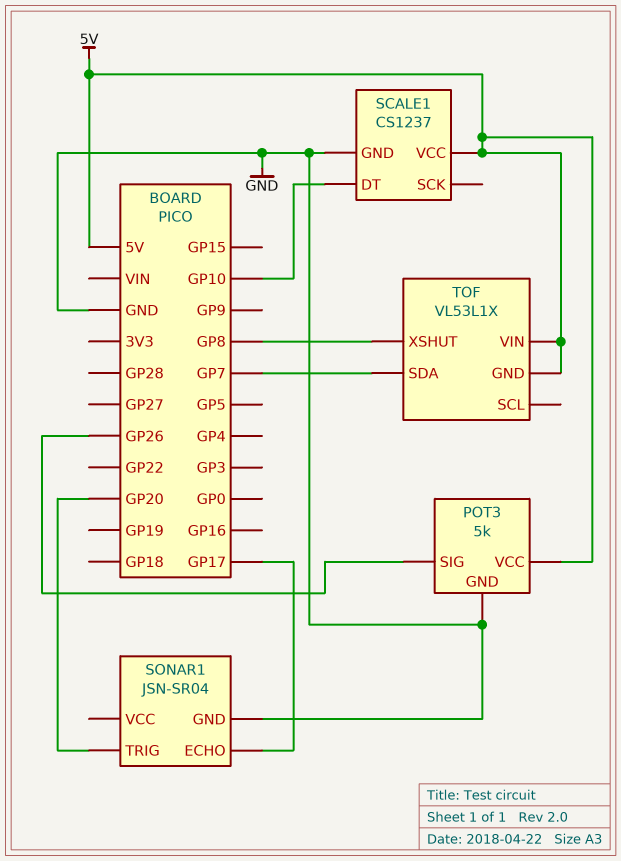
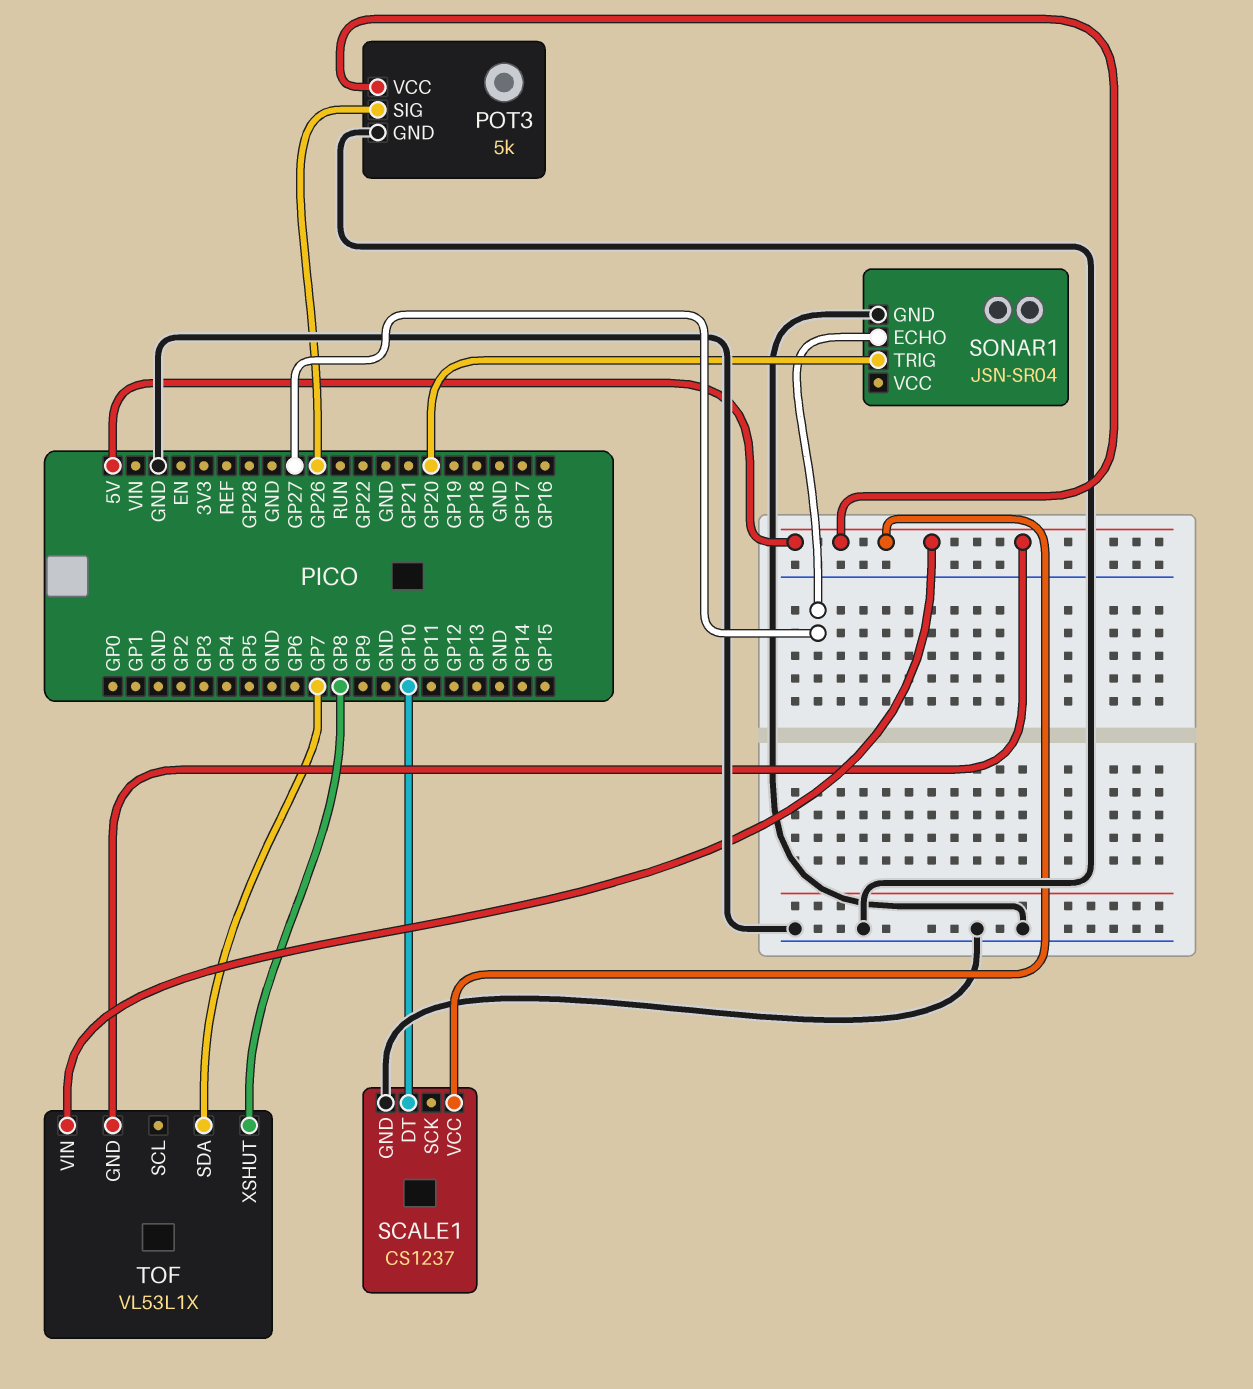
SONAR1 pin ECHO: GP17 -> GP27

